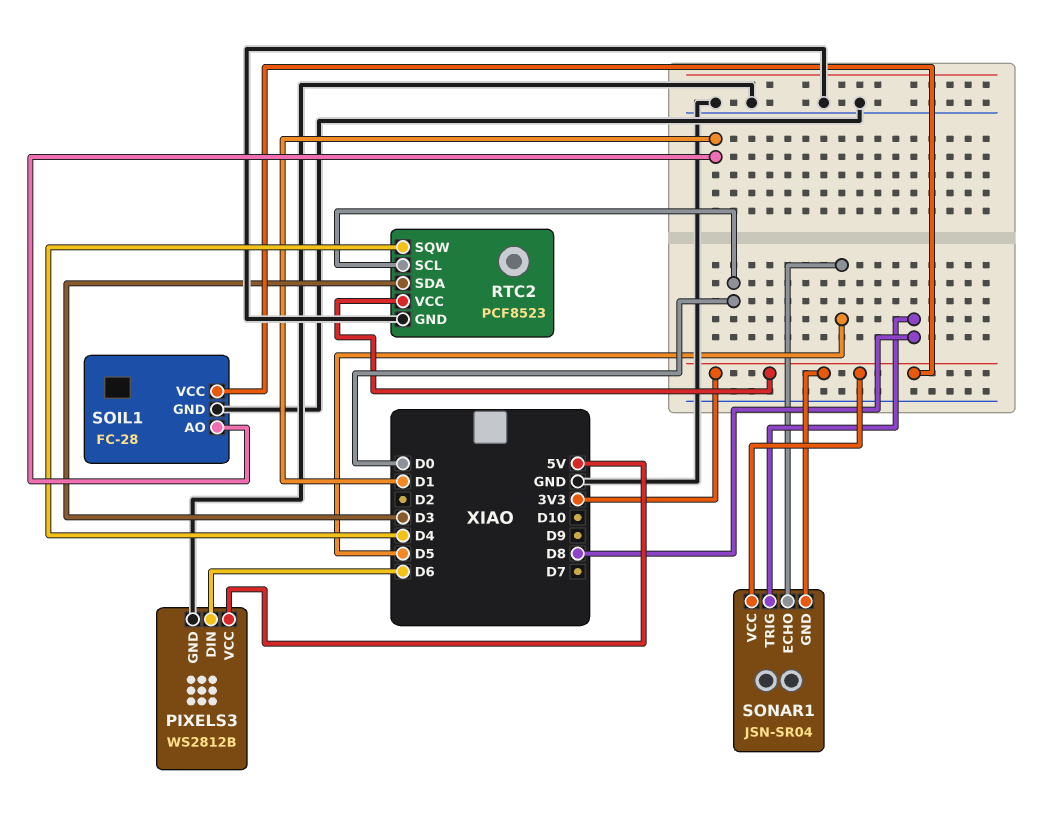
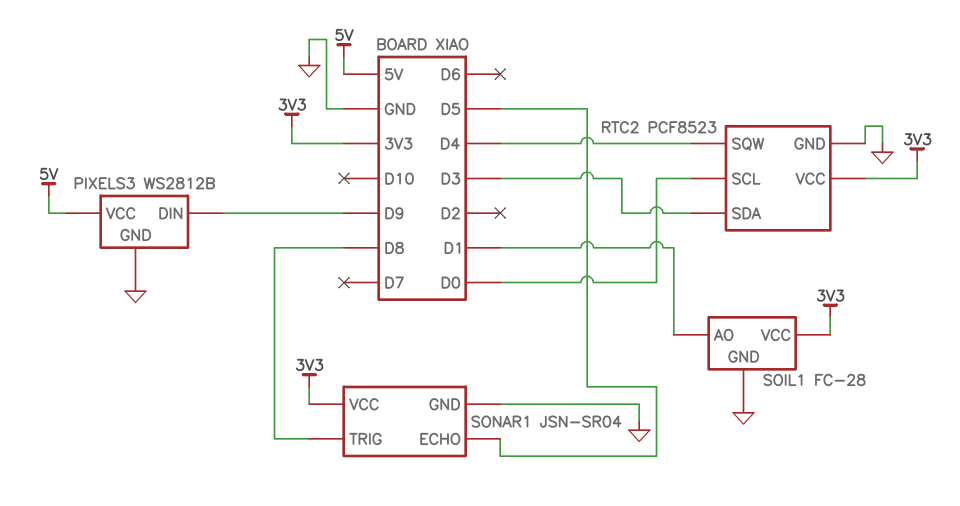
PIXELS3 pin DIN: D6 -> D9
SONAR1 pin GND: 3V3 -> GND

